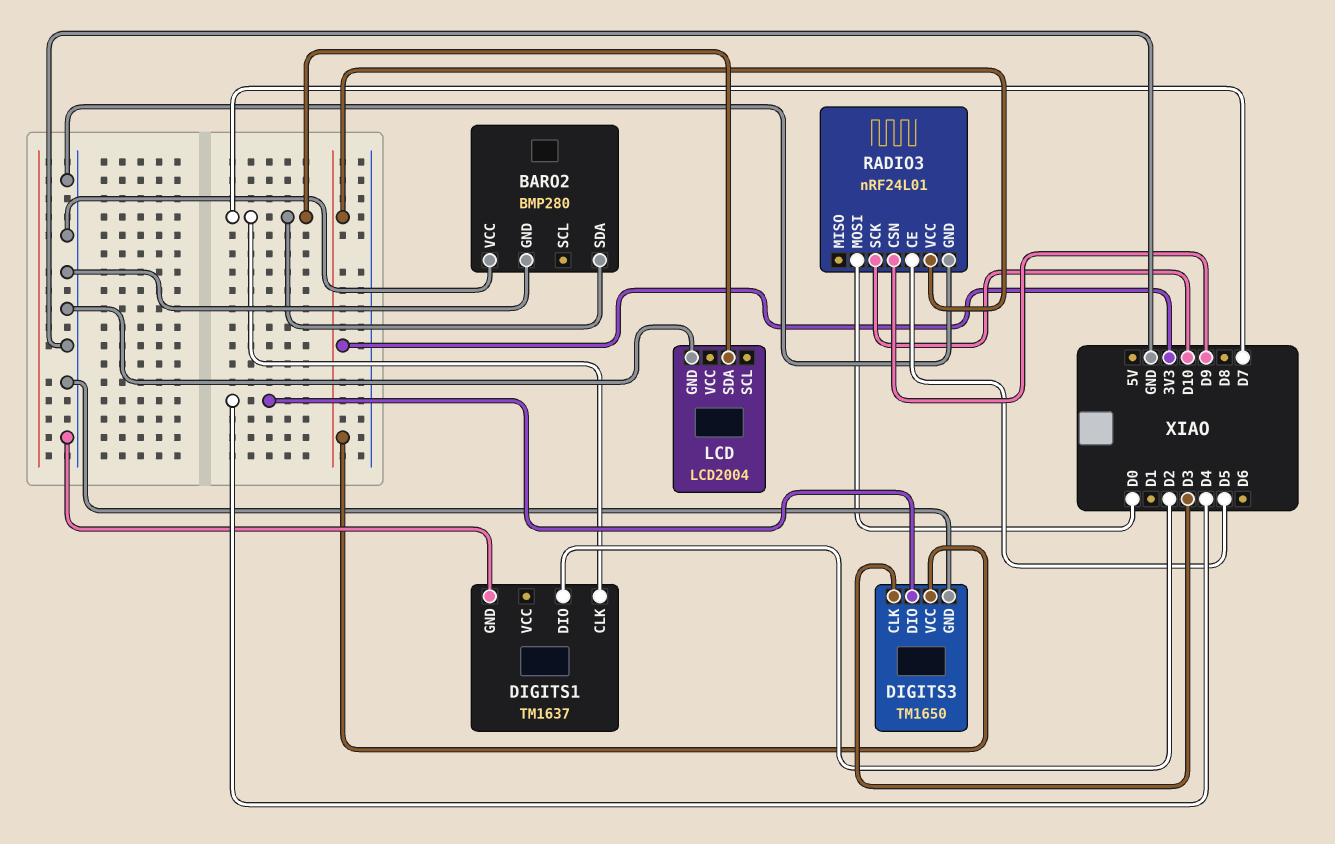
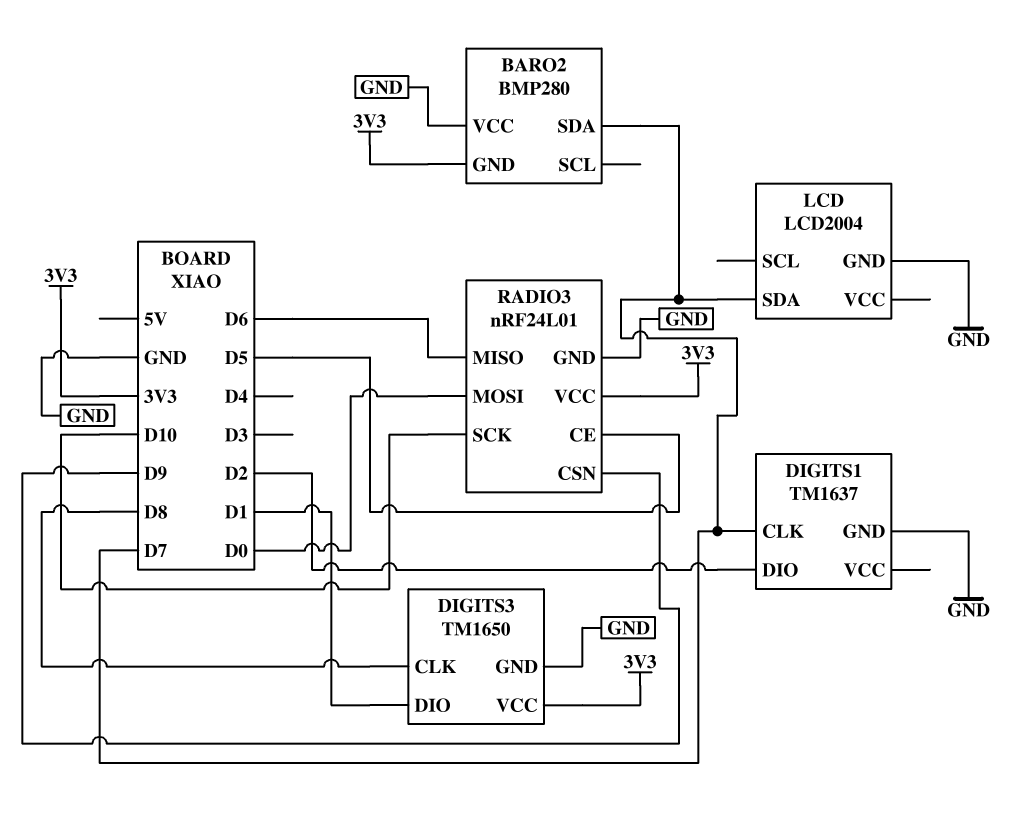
BARO2 pin GND: GND -> 3V3
DIGITS3 pin CLK: D3 -> D8
DIGITS3 pin DIO: D4 -> D1
RADIO3 pin MISO: none -> D6

